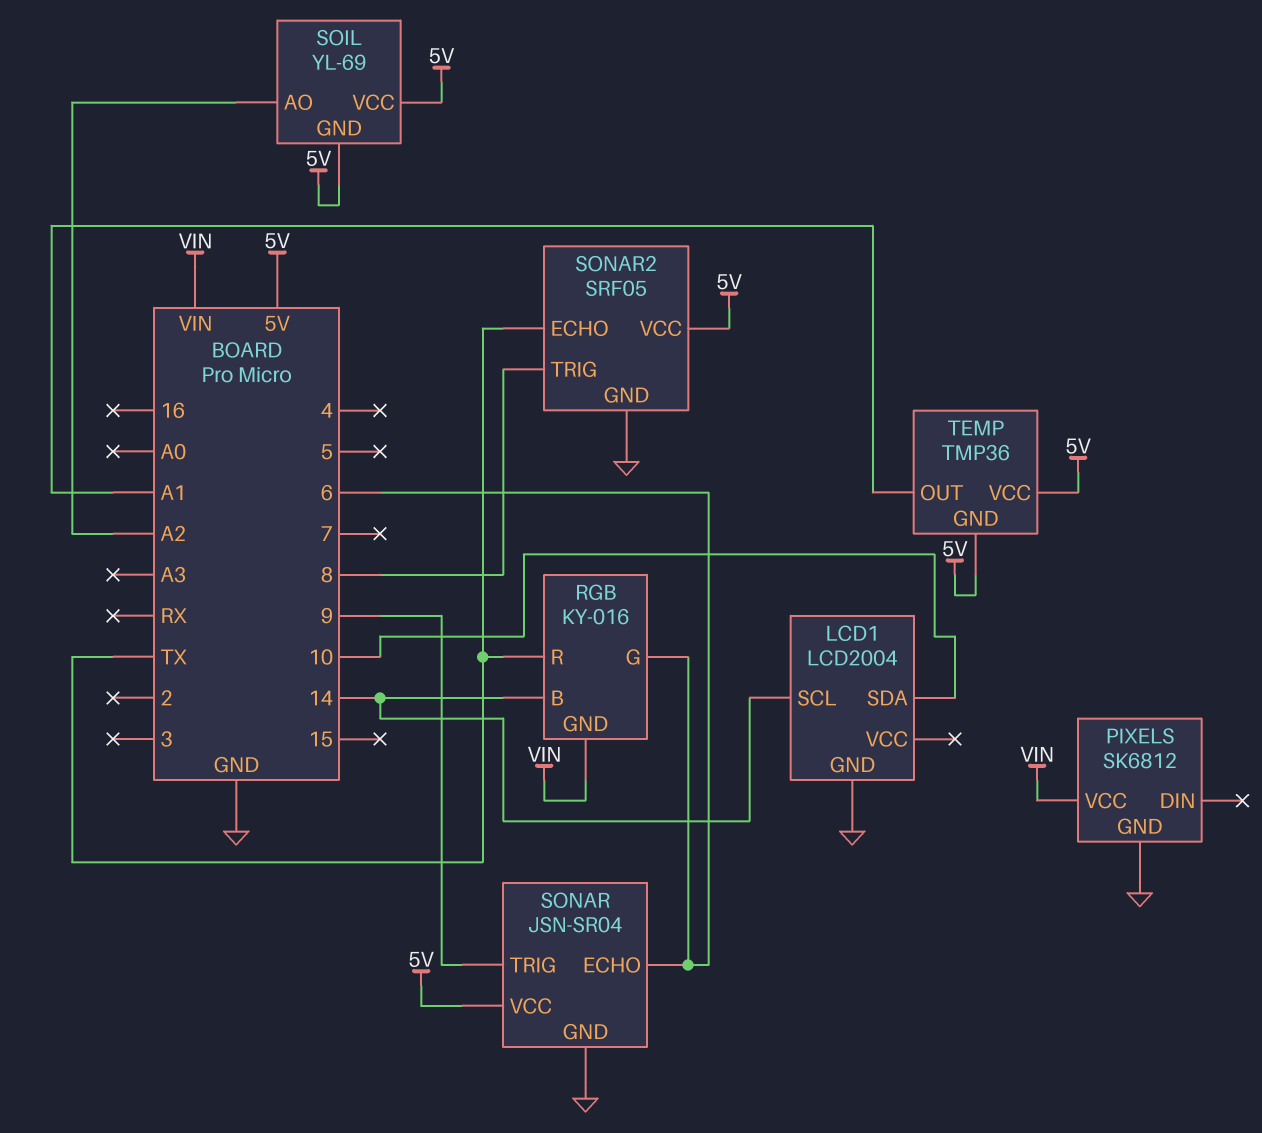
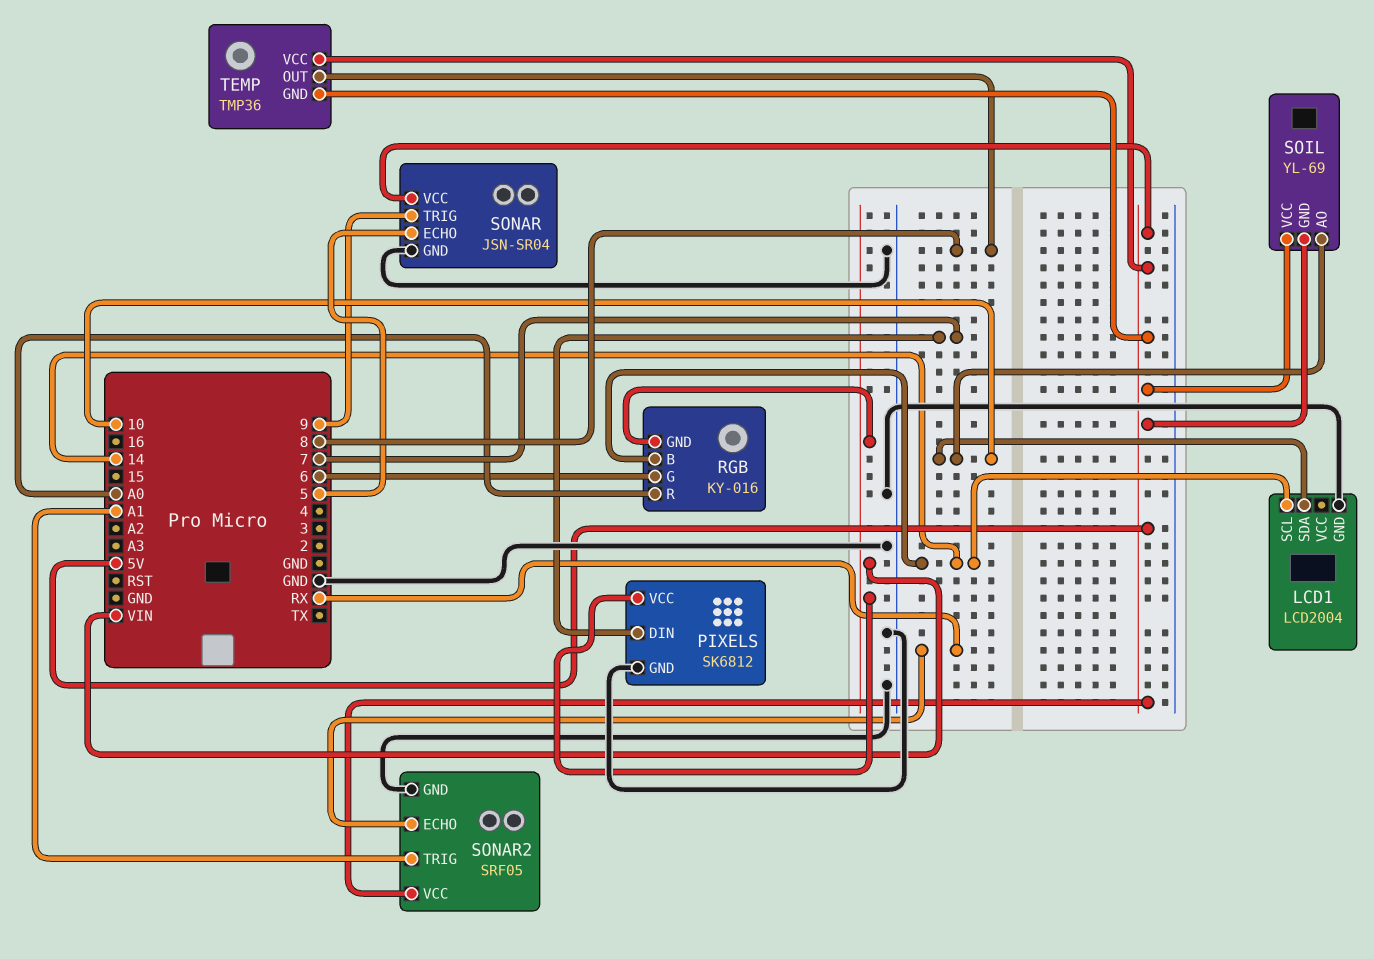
PIXELS pin DIN: none -> 7
RGB pin R: TX -> A0
SOIL pin AO: A2 -> 10
SONAR pin ECHO: 6 -> 5
SONAR2 pin ECHO: TX -> RX
SONAR2 pin TRIG: 8 -> A1
TEMP pin OUT: A1 -> 8

